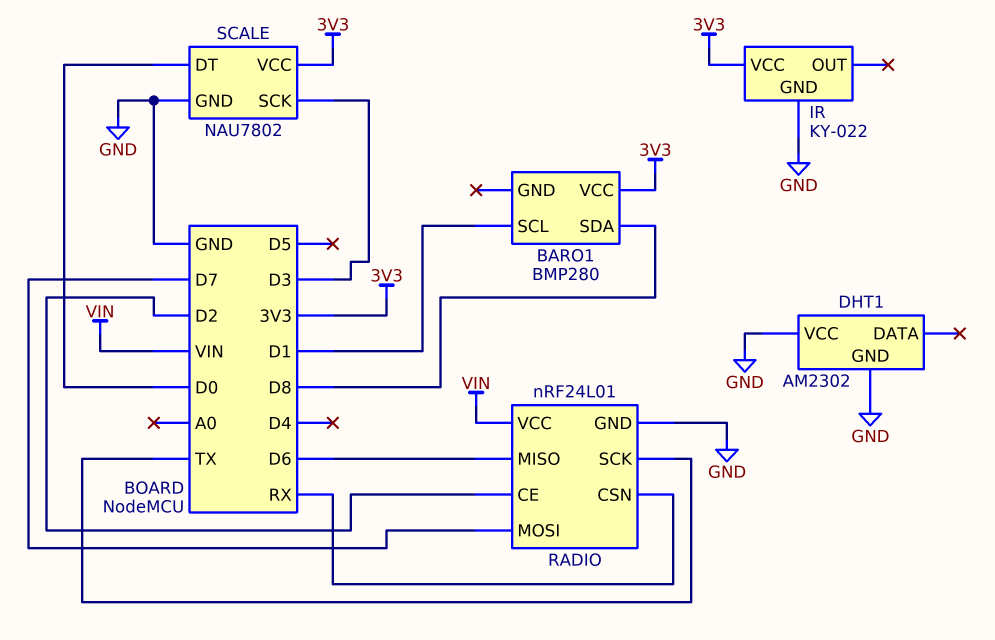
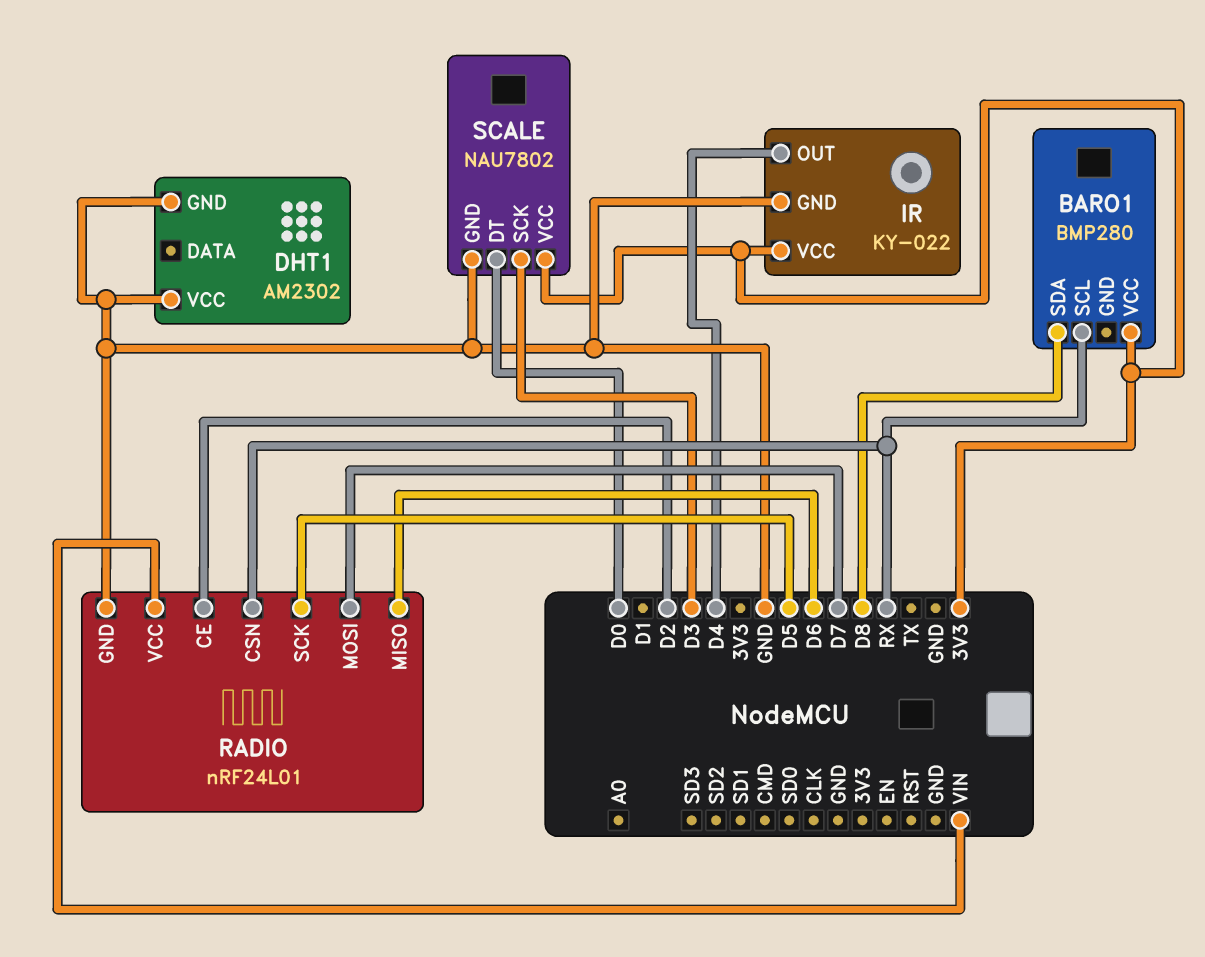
BARO1 pin SCL: D1 -> RX
IR pin OUT: none -> D4
RADIO pin SCK: TX -> D5

